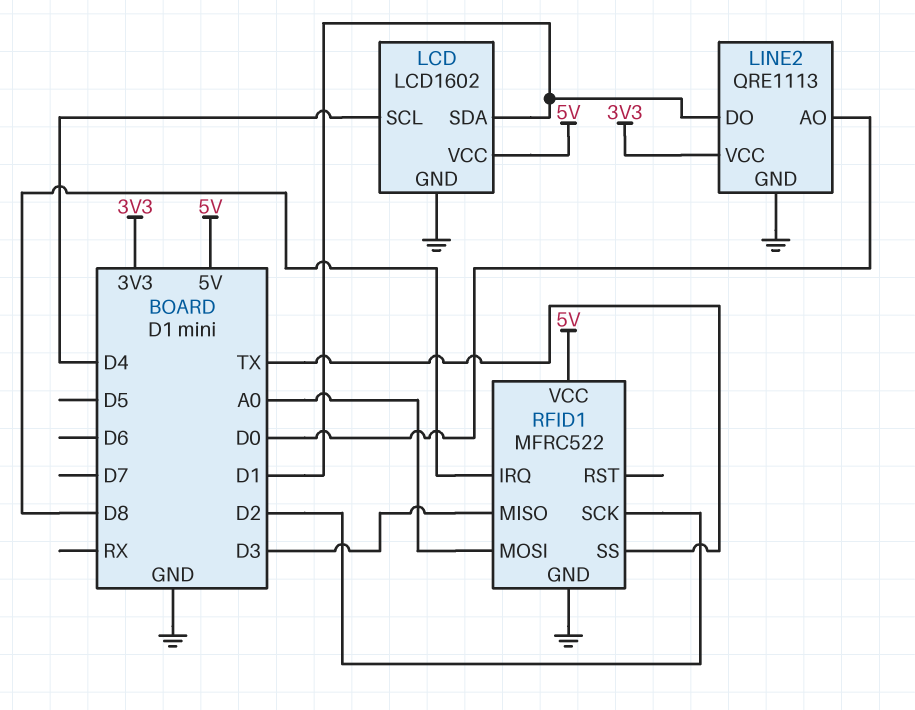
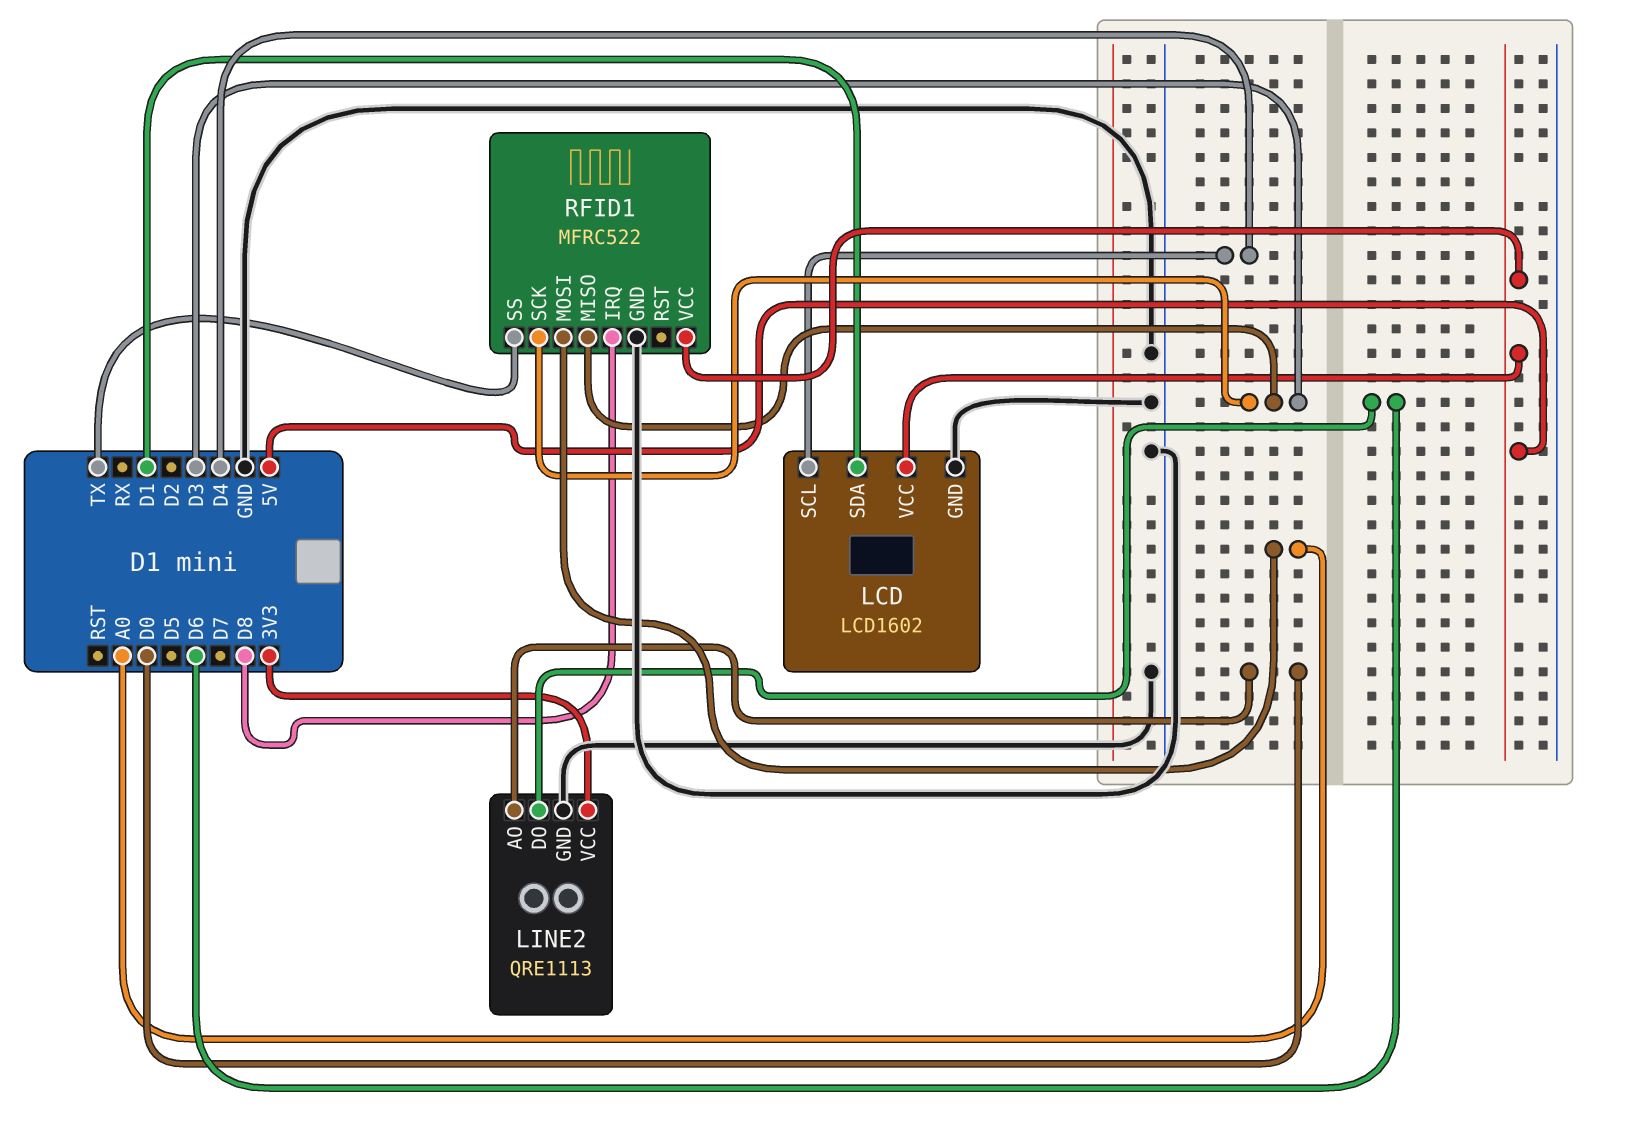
LINE2 pin DO: D1 -> D6
RFID1 pin SCK: D2 -> D3

